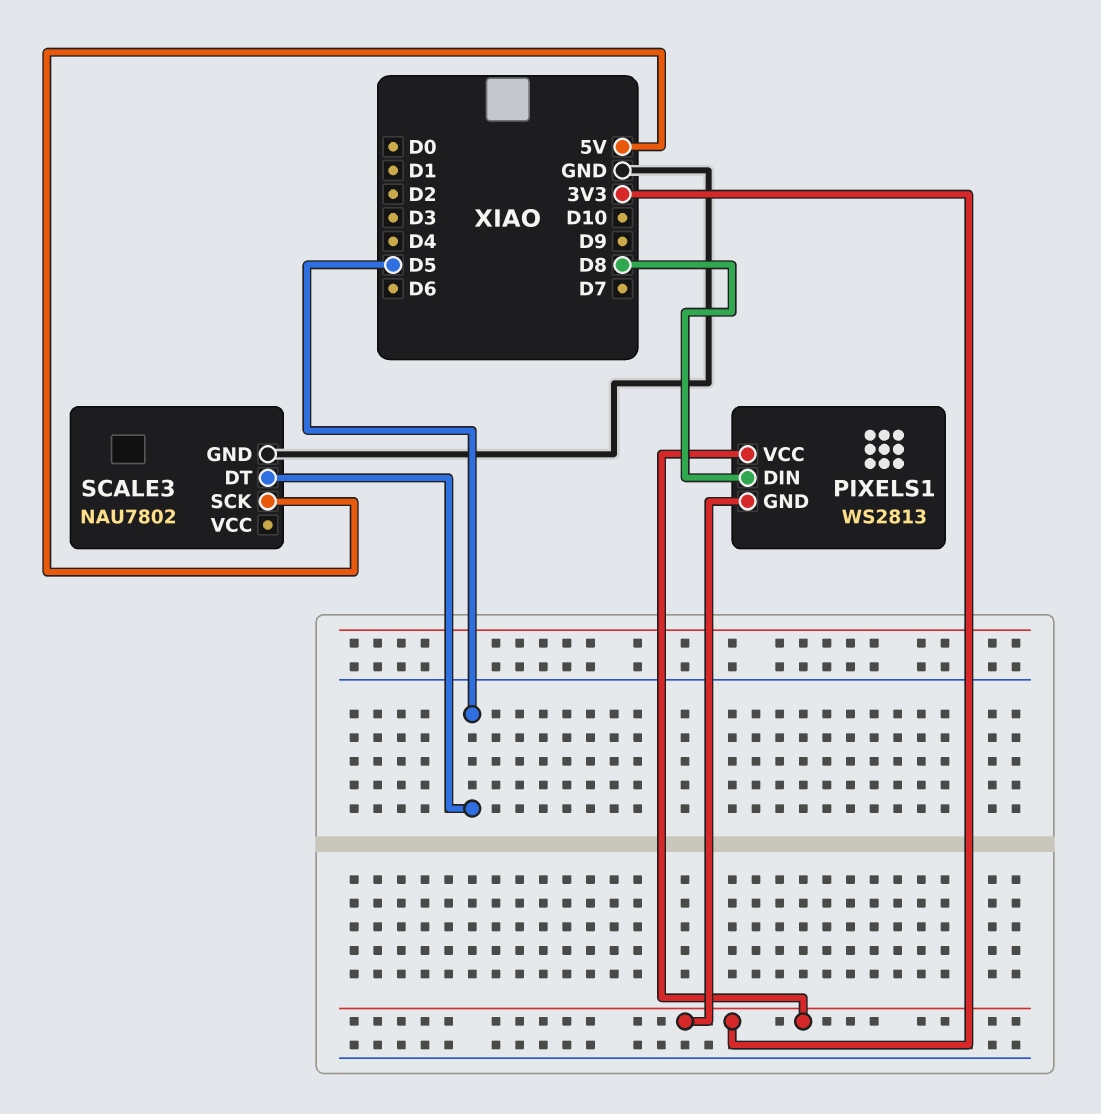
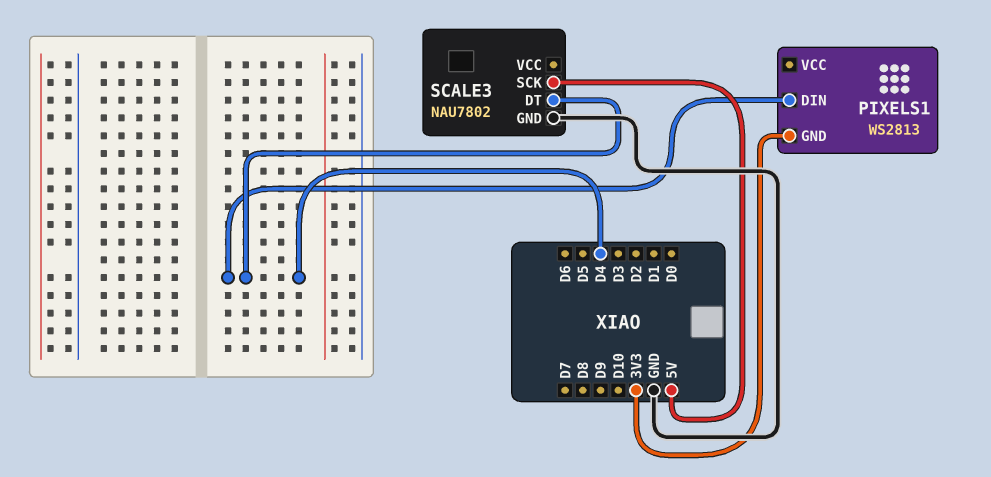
PIXELS1 pin DIN: D8 -> D4
PIXELS1 pin VCC: 3V3 -> none
SCALE3 pin DT: D5 -> D4

